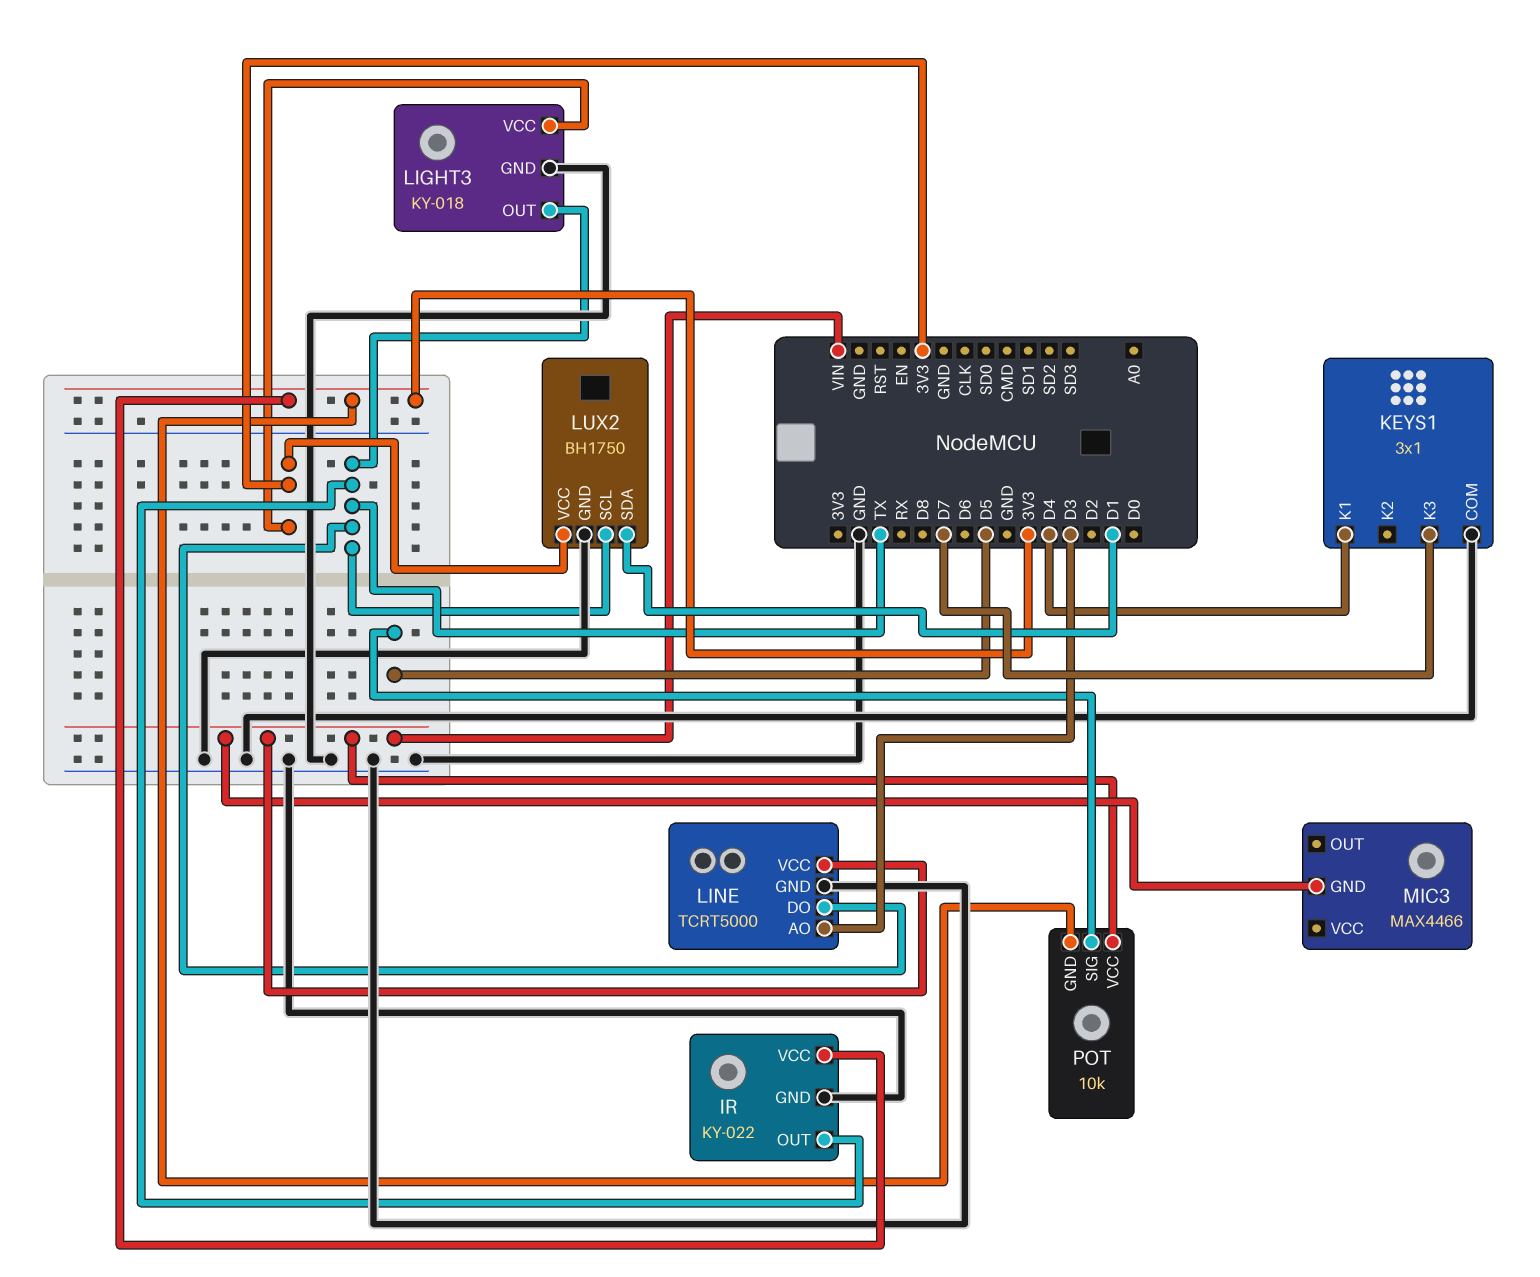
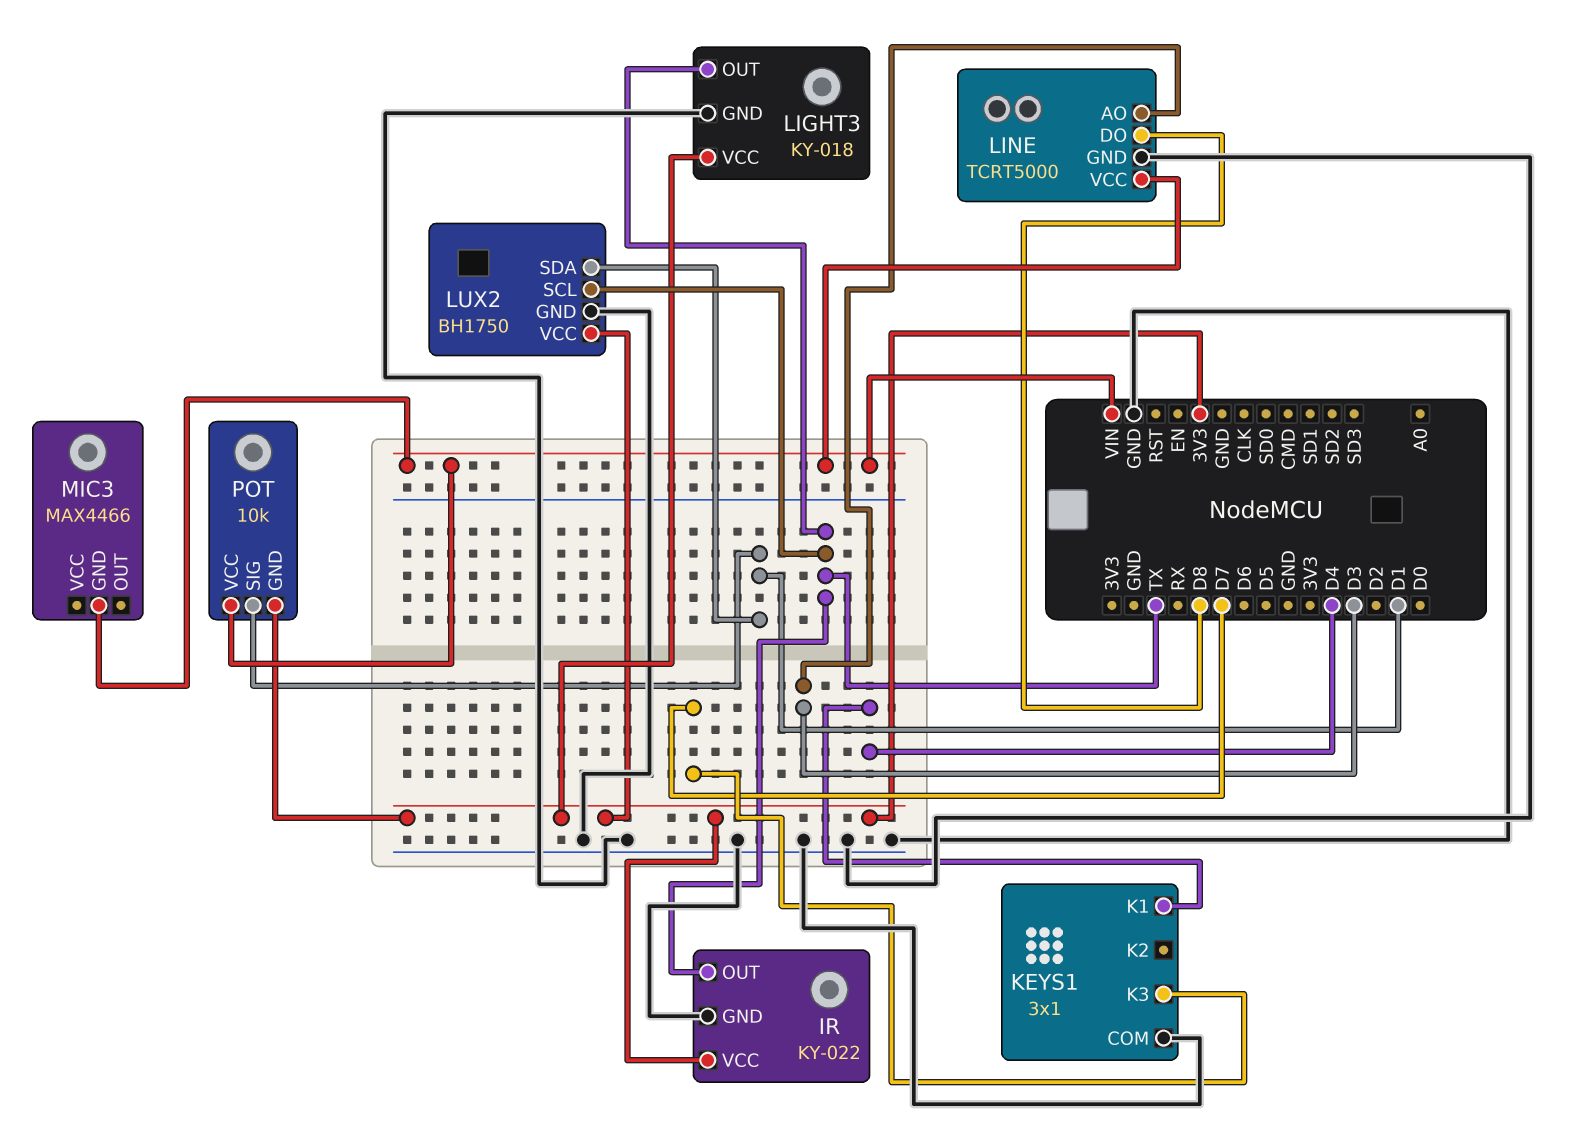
LINE pin DO: TX -> D8
POT pin SIG: D5 -> D1

